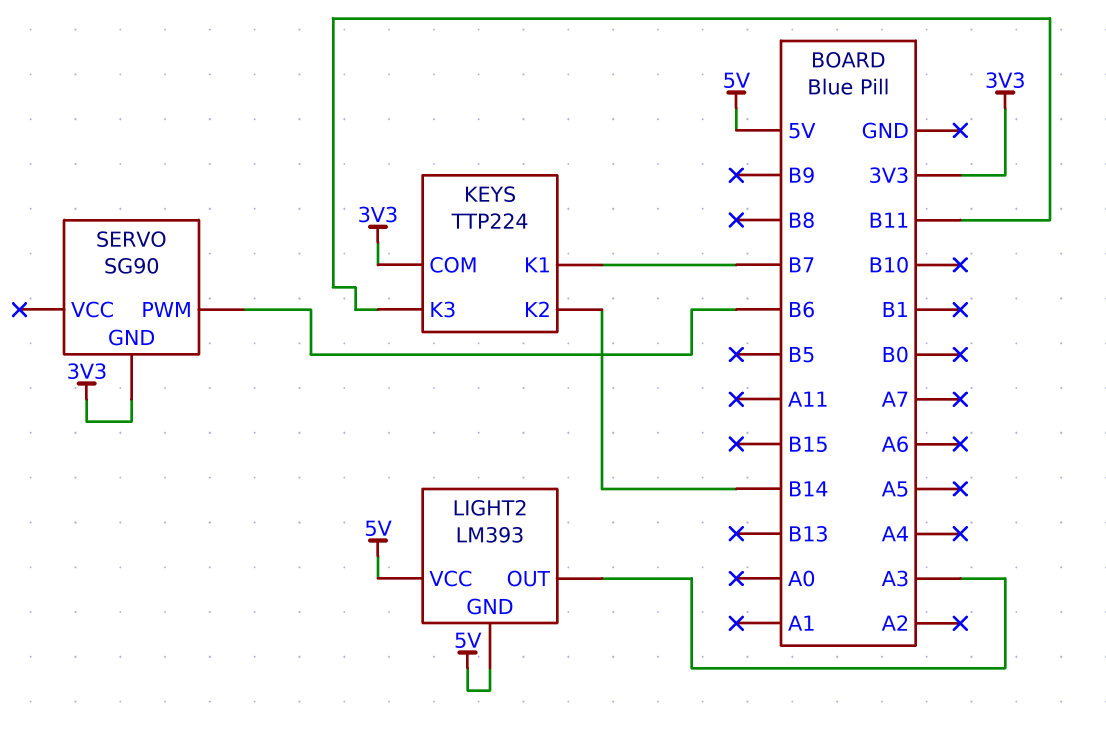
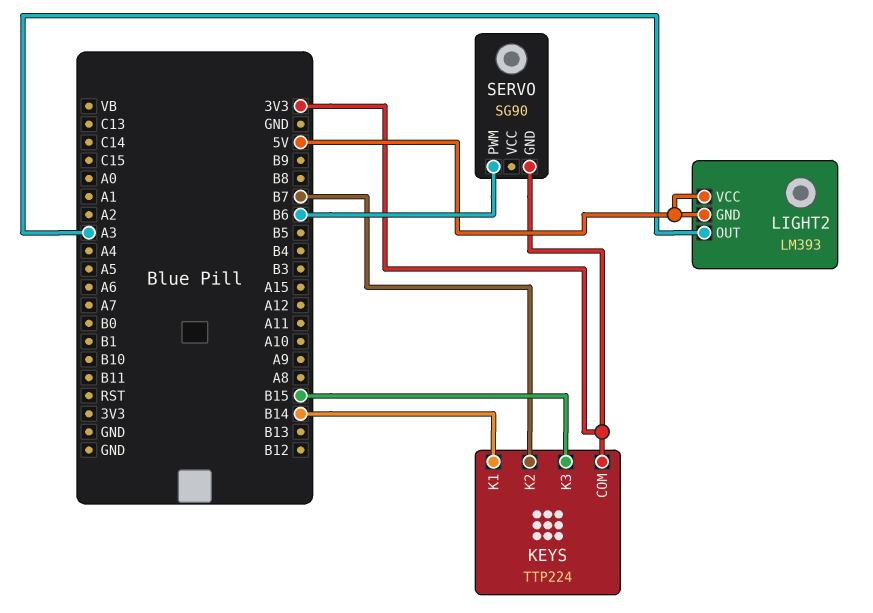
KEYS pin K1: B7 -> B14
KEYS pin K2: B14 -> B7
KEYS pin K3: B11 -> B15

